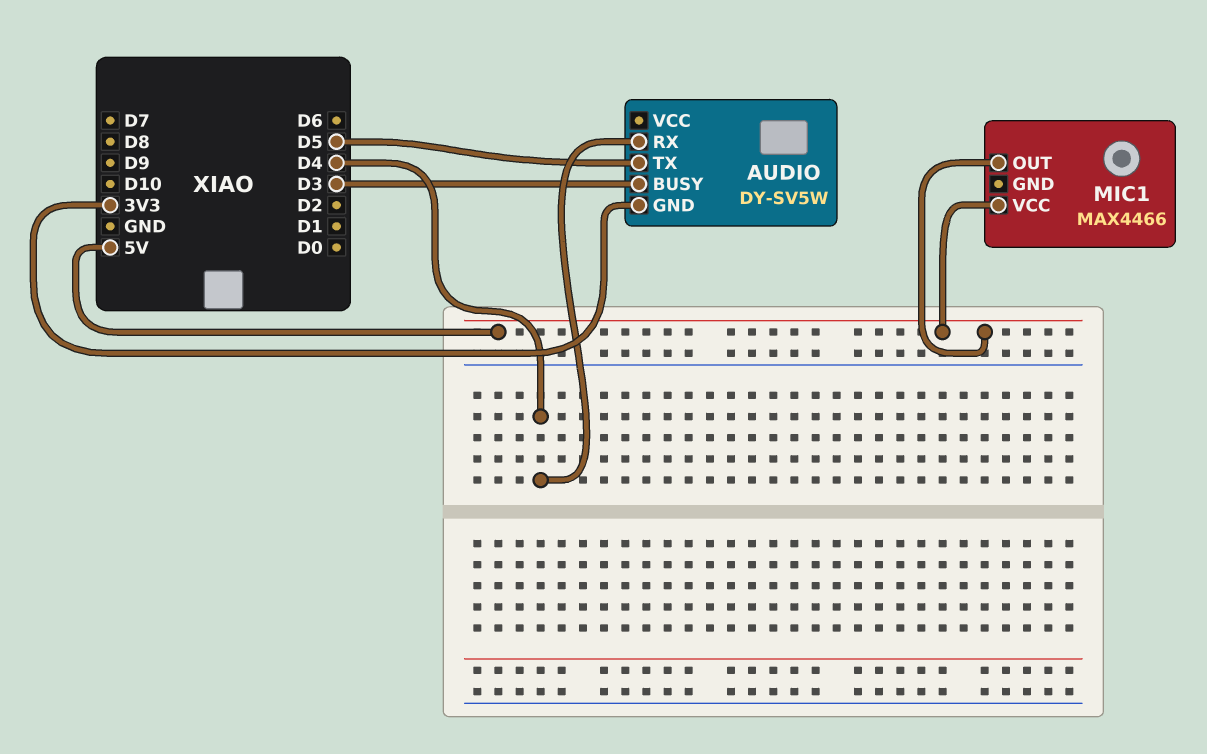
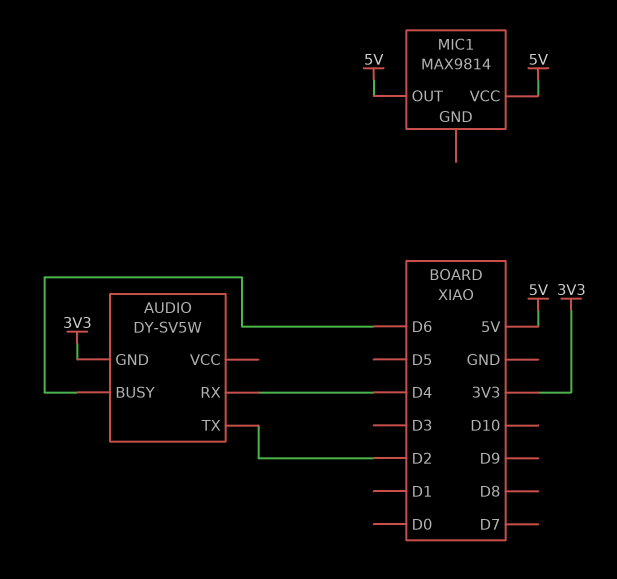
AUDIO pin BUSY: D3 -> D6
AUDIO pin TX: D5 -> D2
MIC1: MAX4466 -> MAX9814

